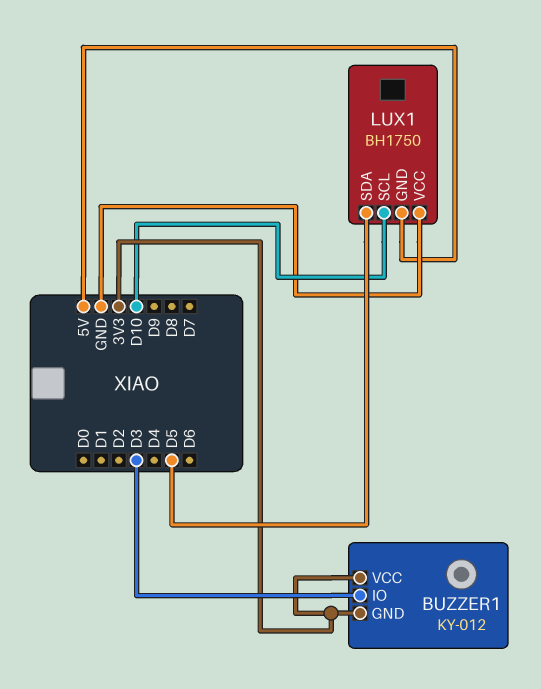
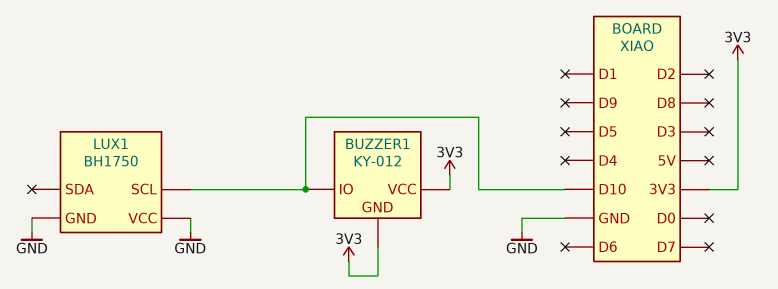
BUZZER1 pin IO: D3 -> D10
LUX1 pin GND: 5V -> GND
LUX1 pin SDA: D5 -> none

